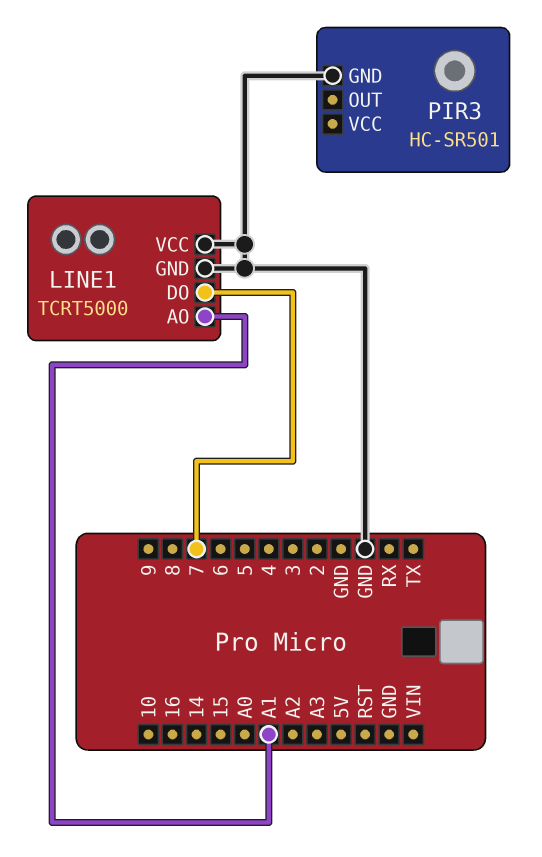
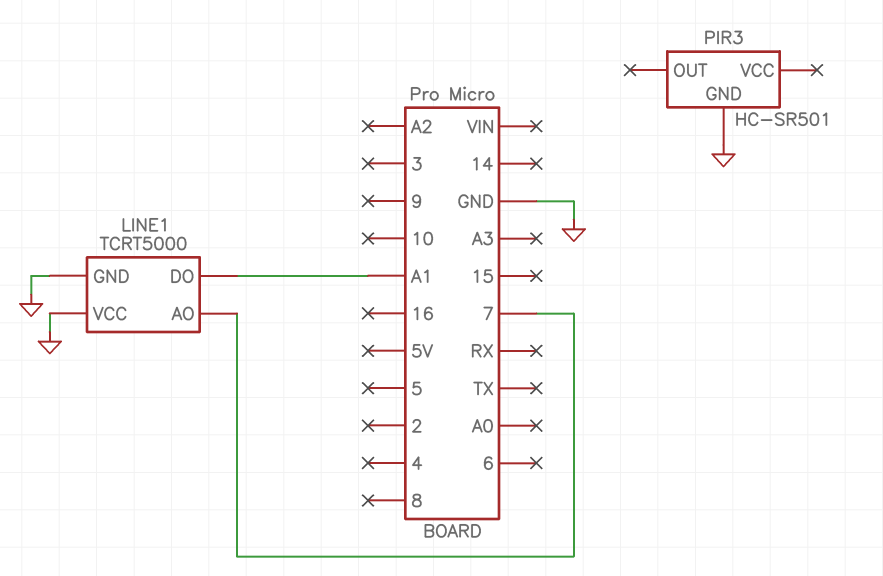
LINE1 pin AO: A1 -> 7
LINE1 pin DO: 7 -> A1

